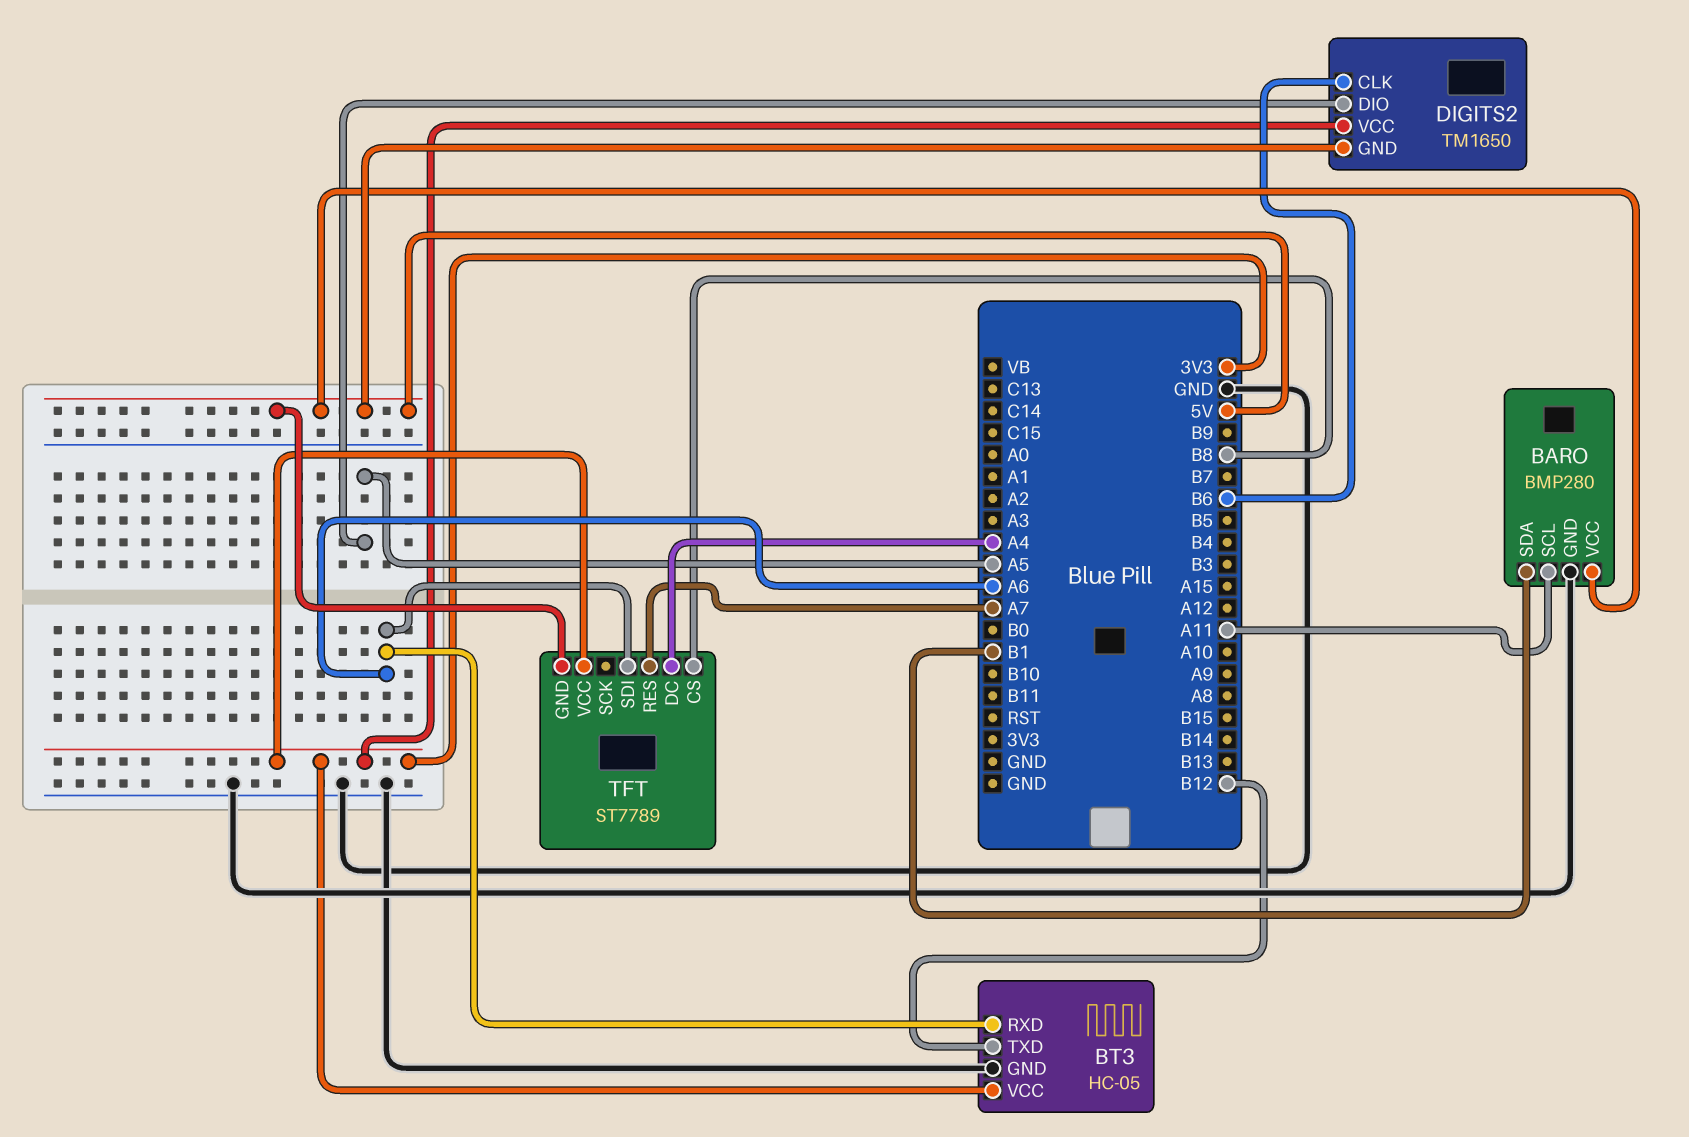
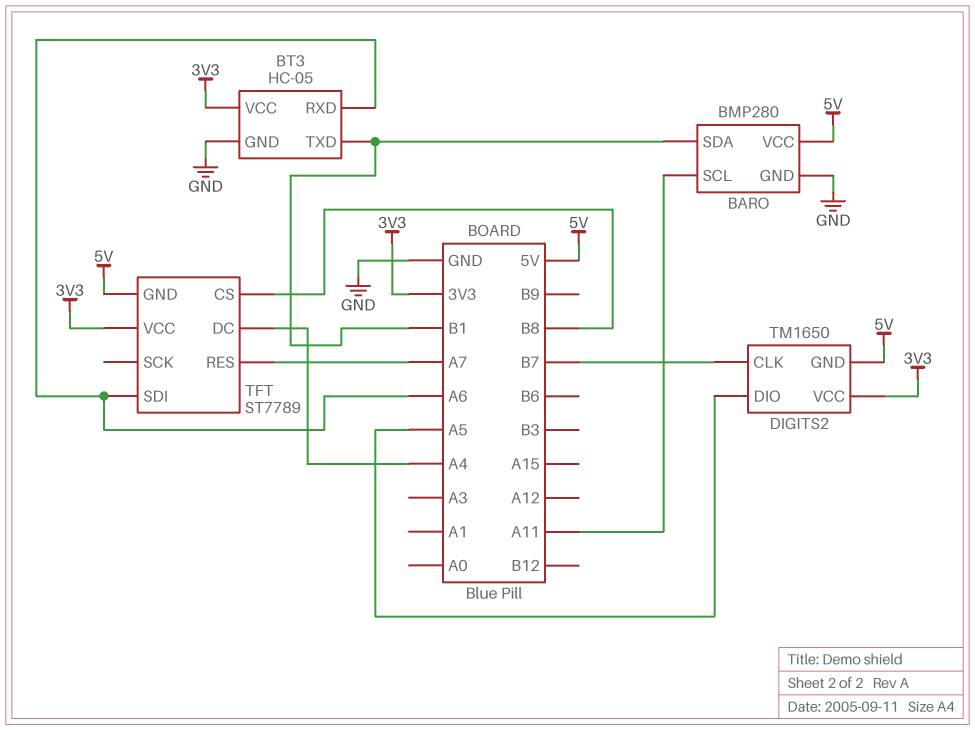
BT3 pin TXD: B12 -> B1
DIGITS2 pin CLK: B6 -> B7

